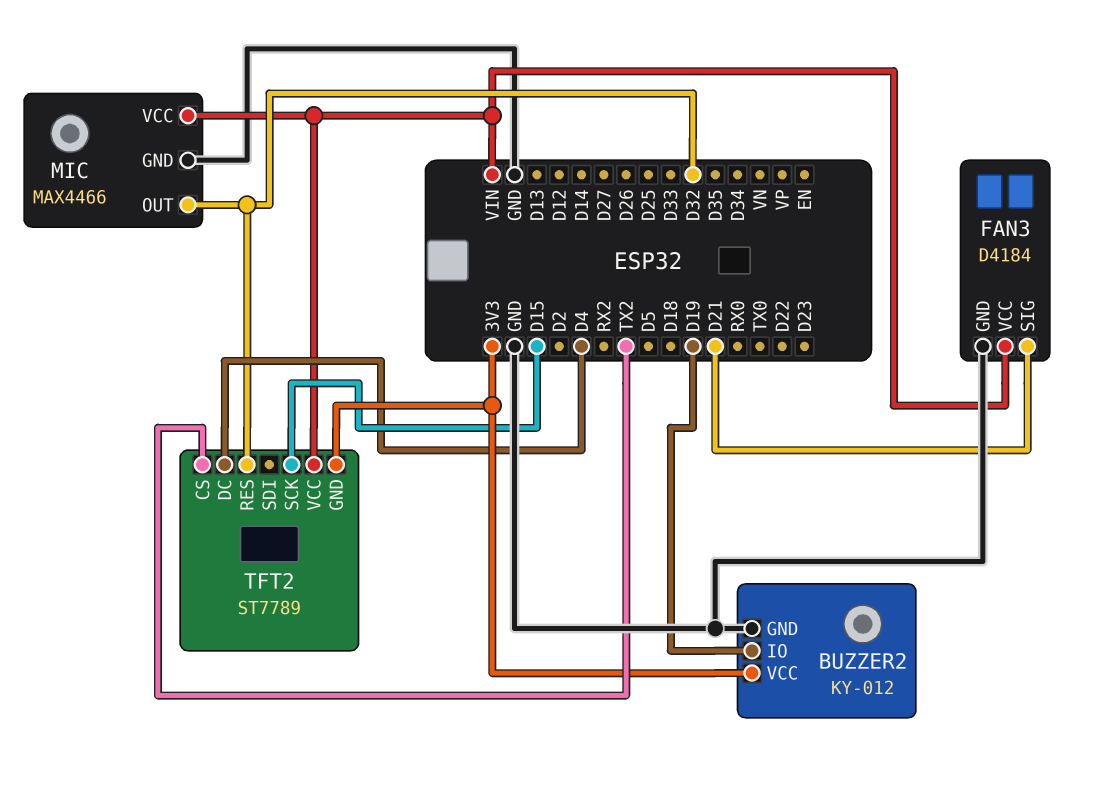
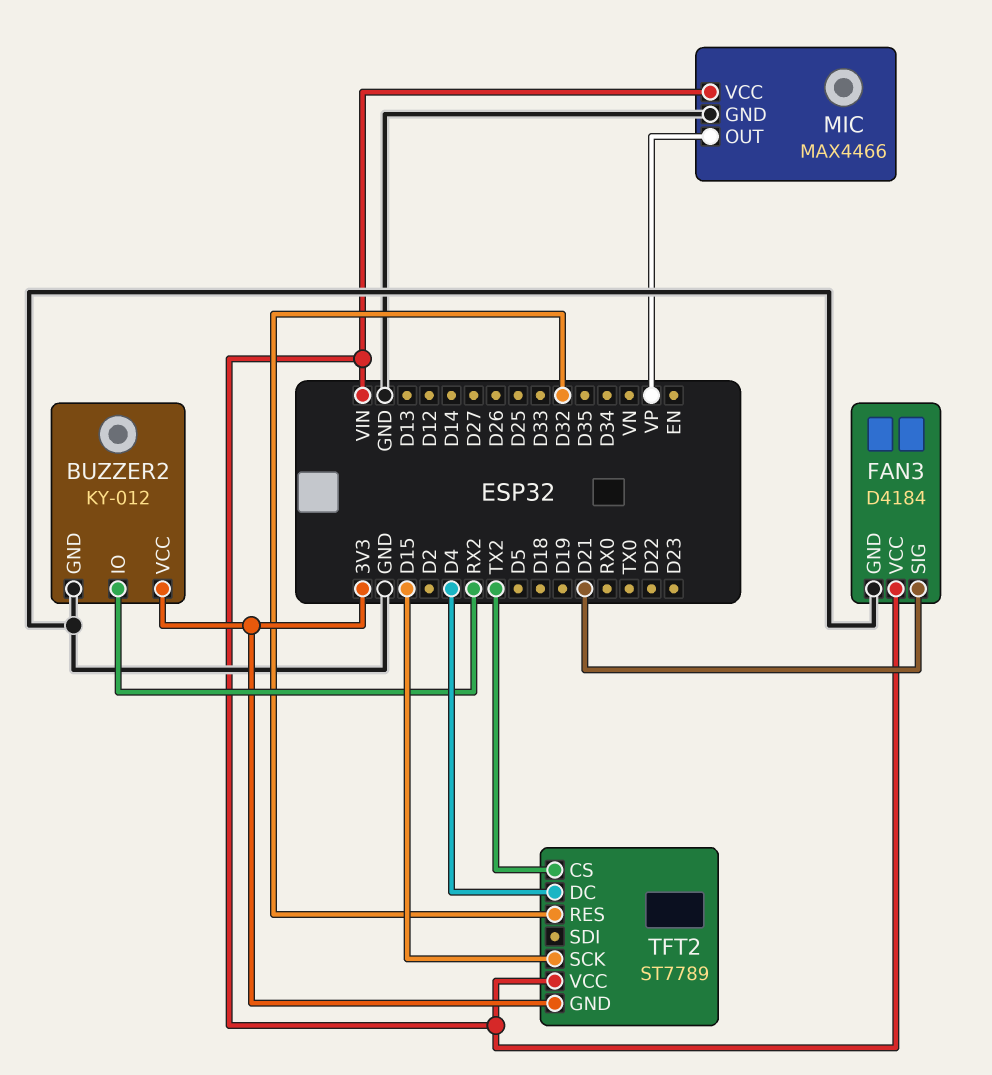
BUZZER2 pin IO: D19 -> RX2
MIC pin OUT: D32 -> VP

